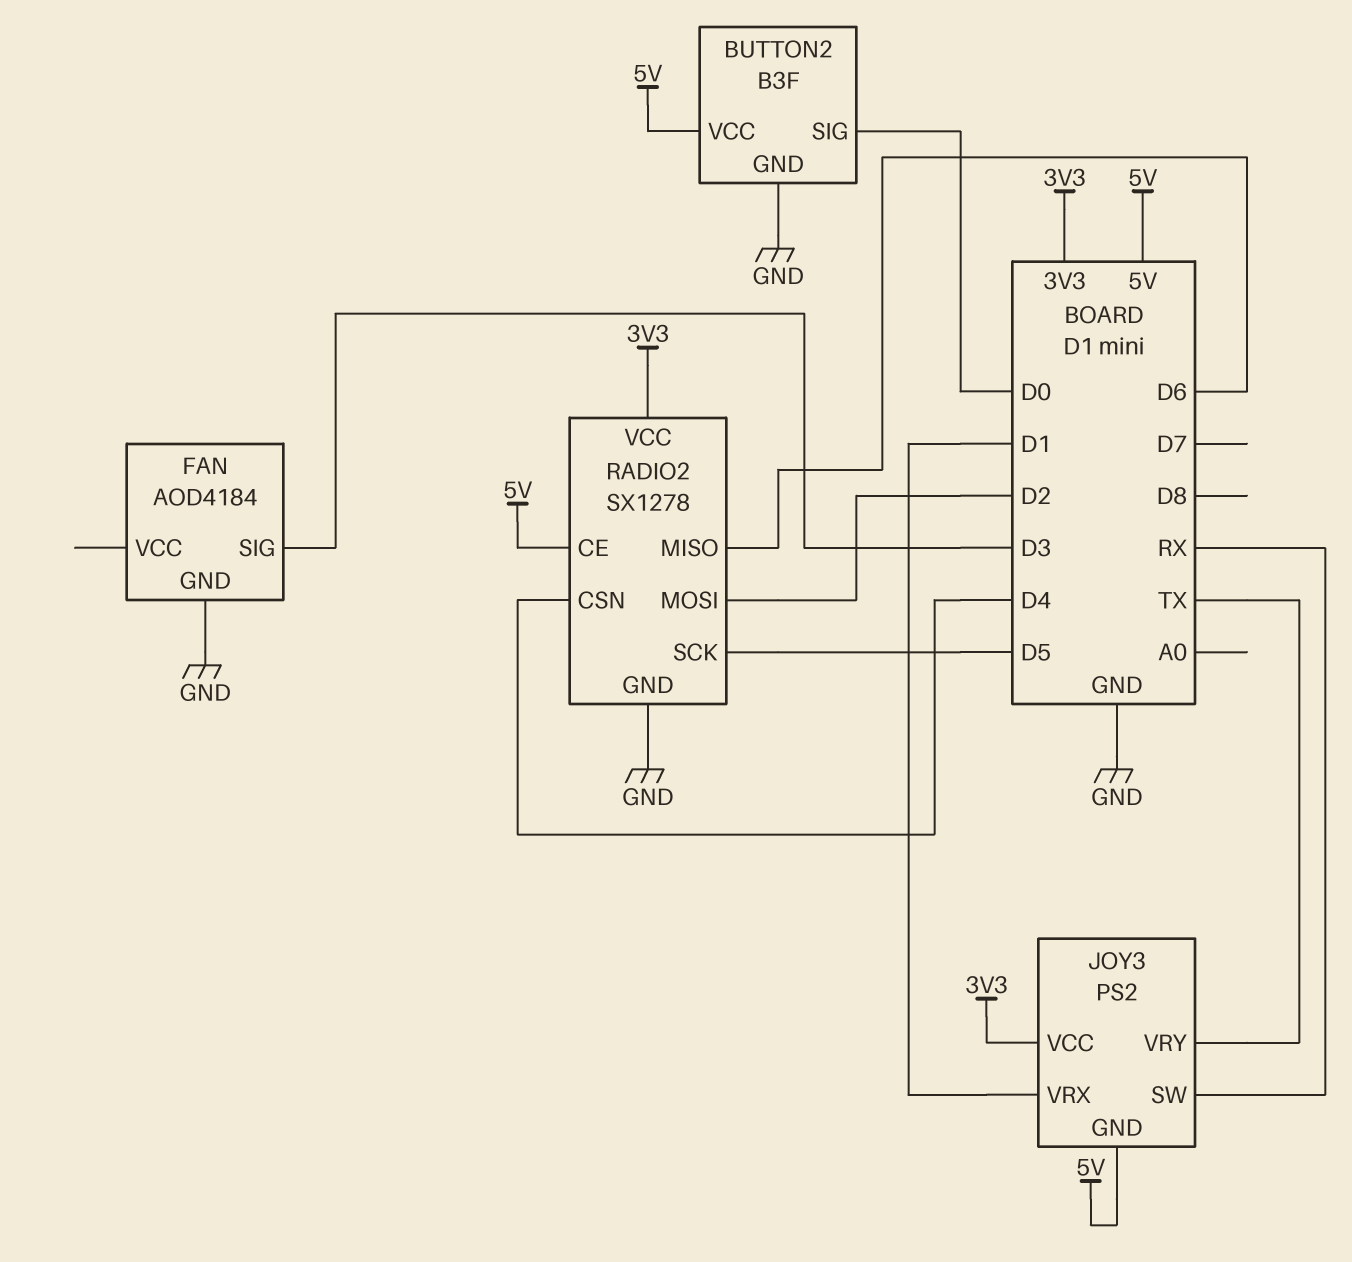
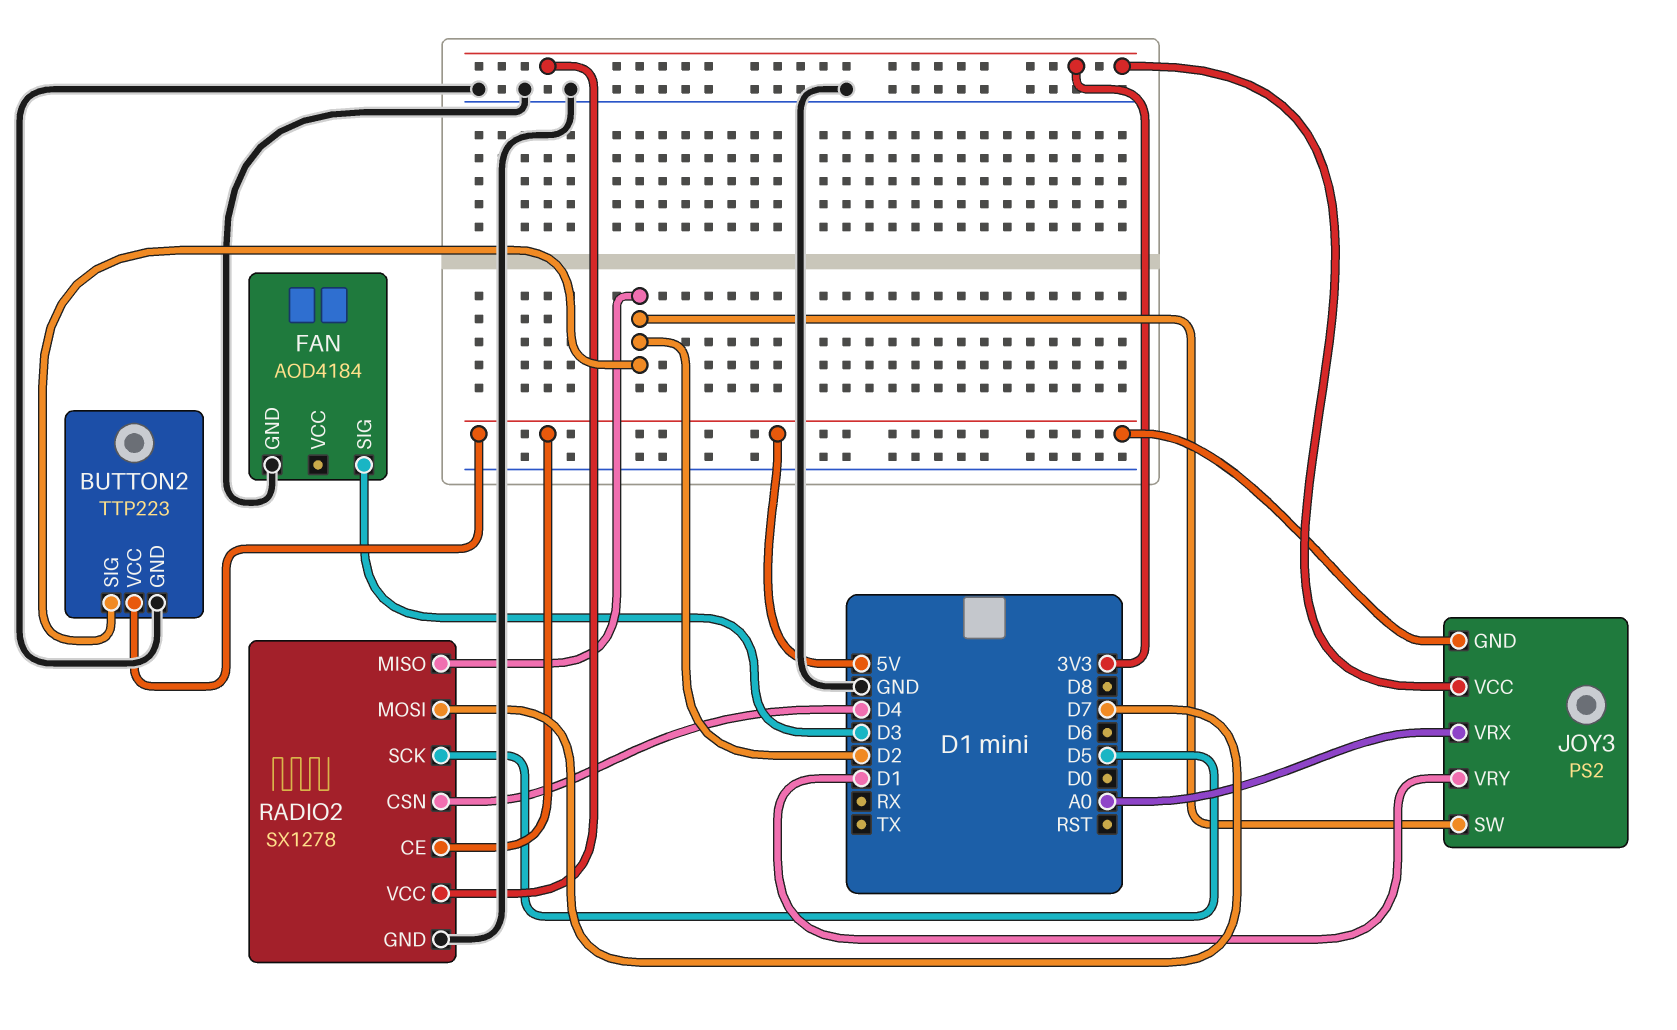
BUTTON2: B3F -> TTP223
BUTTON2 pin SIG: D0 -> D2
JOY3 pin SW: RX -> D2
JOY3 pin VRX: D1 -> A0
JOY3 pin VRY: TX -> D1
RADIO2 pin MISO: D6 -> D2
RADIO2 pin MOSI: D2 -> D7

